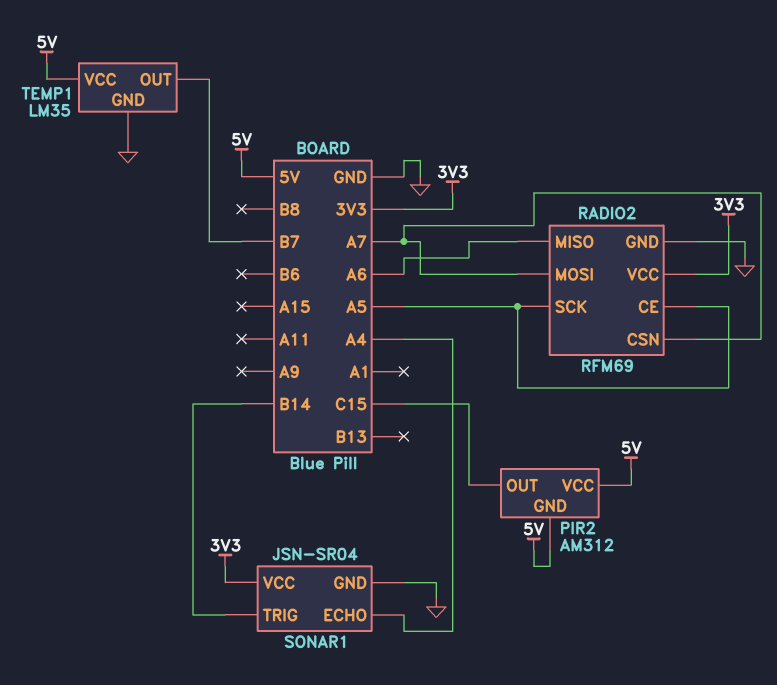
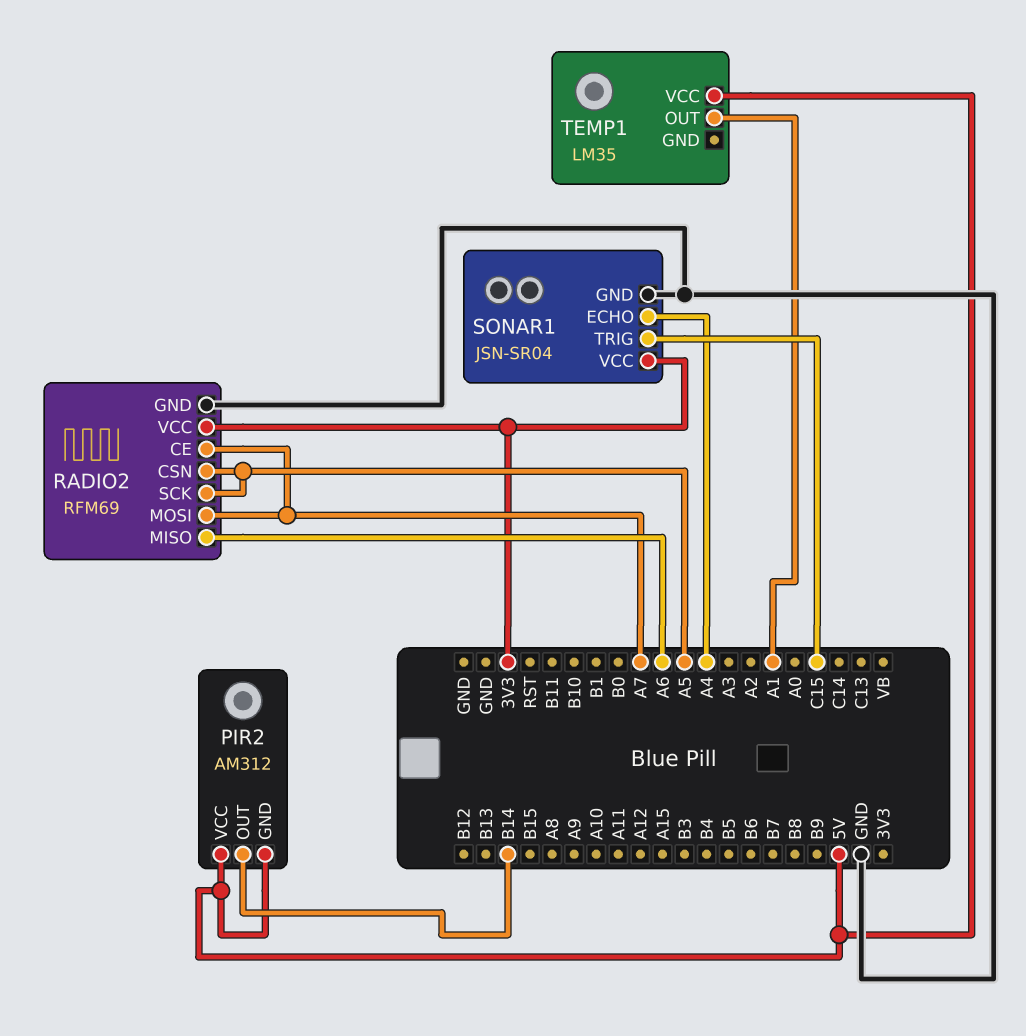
PIR2 pin OUT: C15 -> B14
RADIO2 pin CE: A5 -> A7
RADIO2 pin CSN: A7 -> A5
SONAR1 pin TRIG: B14 -> C15
TEMP1 pin GND: GND -> none
TEMP1 pin OUT: B7 -> A1

